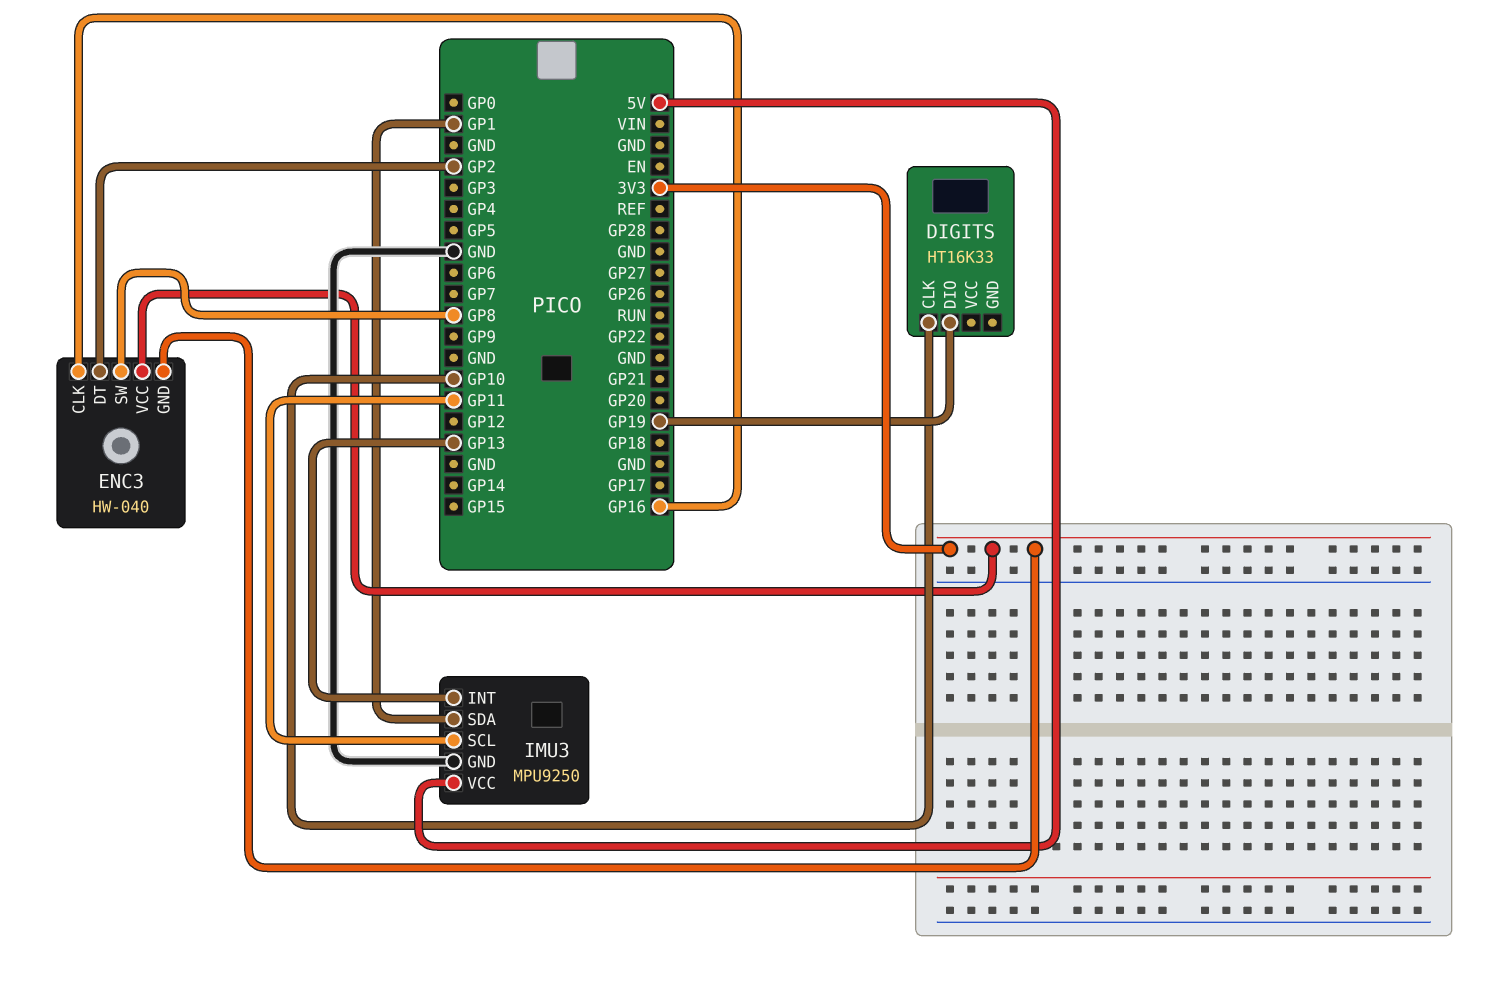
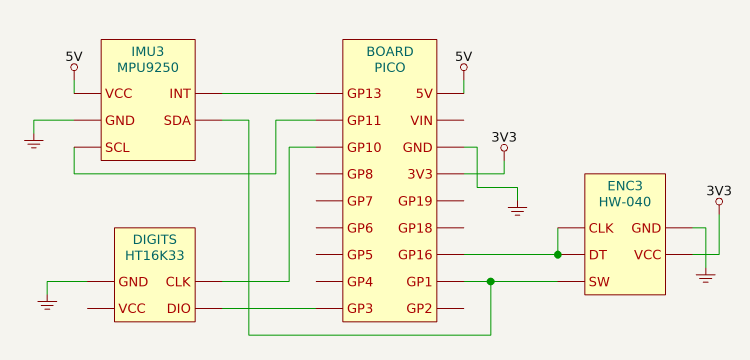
DIGITS pin DIO: GP19 -> GP3
DIGITS pin GND: none -> GND
ENC3 pin DT: GP2 -> GP16
ENC3 pin GND: 3V3 -> GND
ENC3 pin SW: GP8 -> GP1

